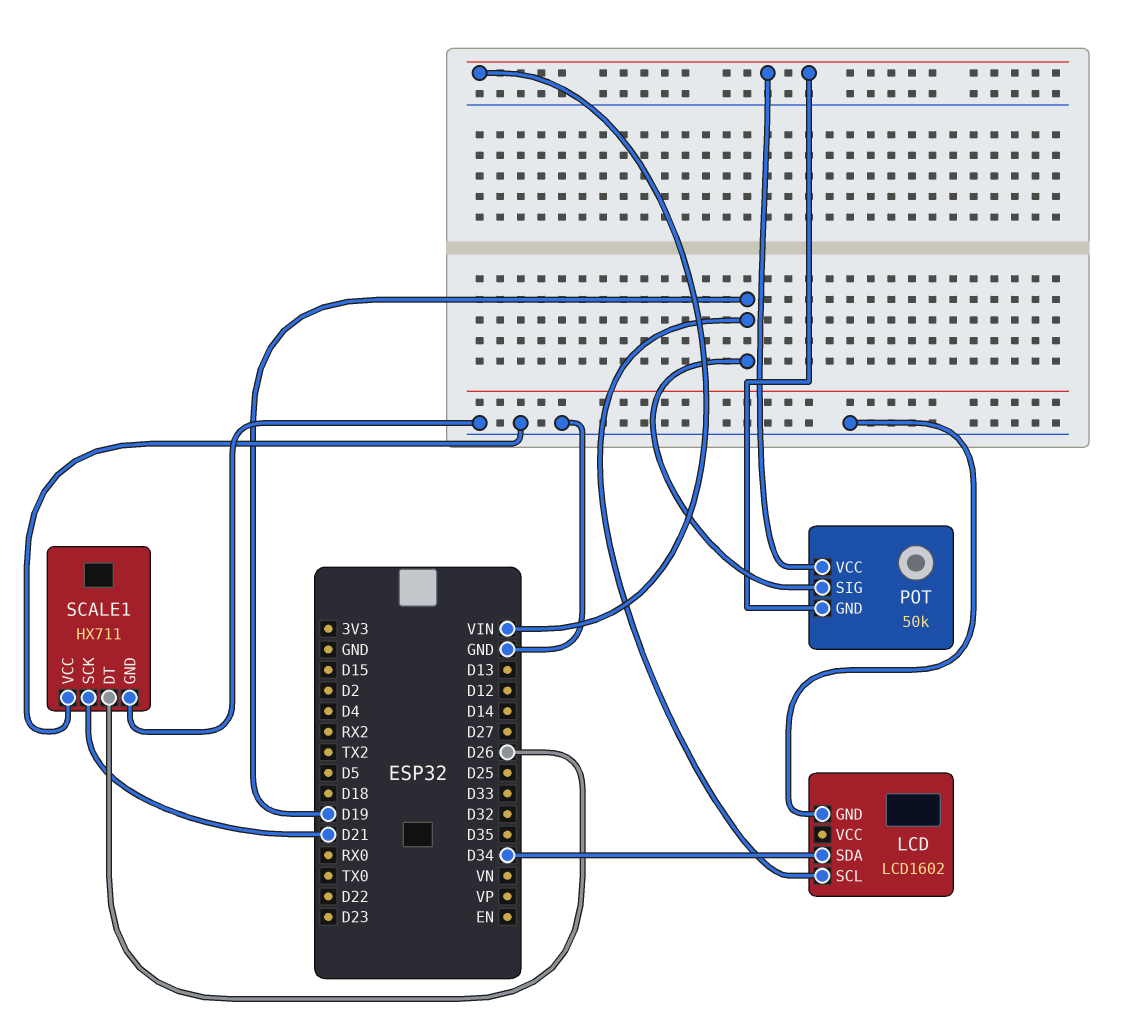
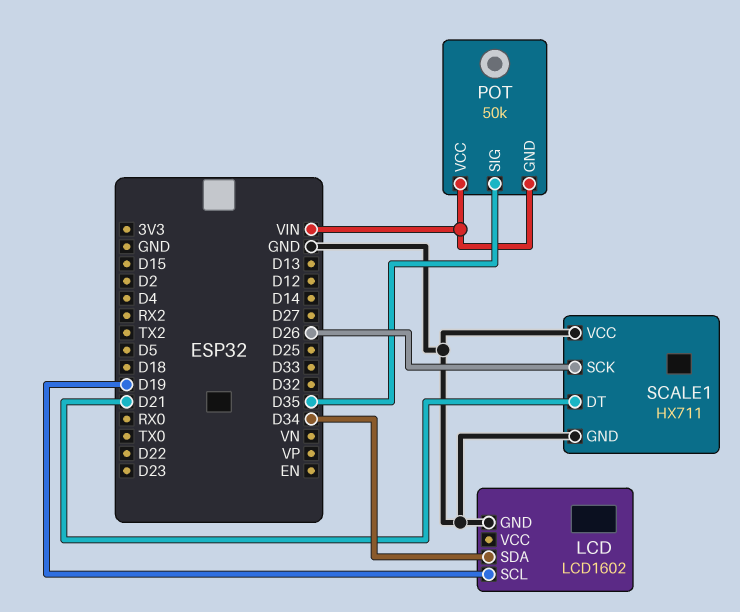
POT pin SIG: D19 -> D35
SCALE1 pin DT: D26 -> D21
SCALE1 pin SCK: D21 -> D26

